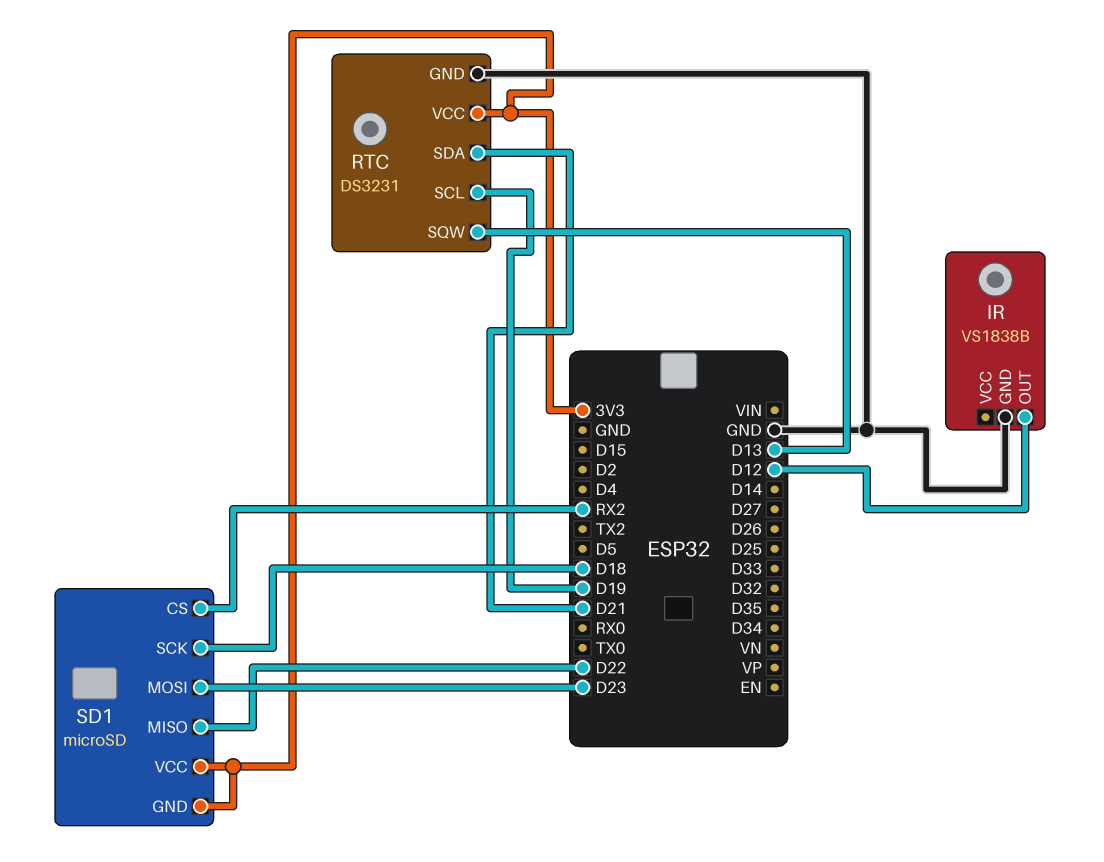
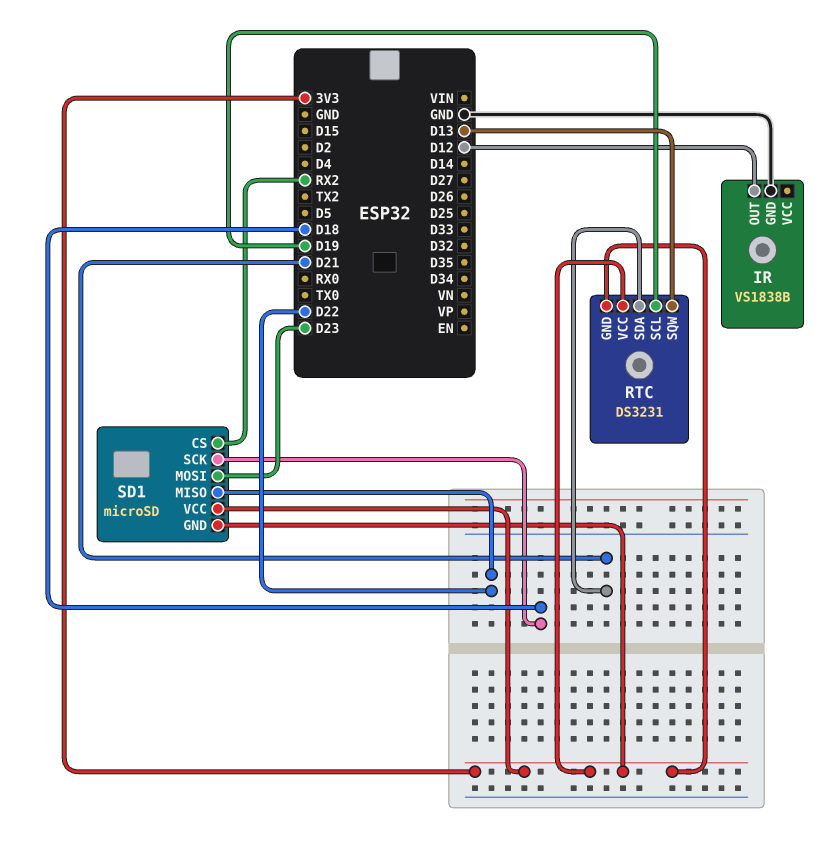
RTC pin GND: GND -> 3V3

